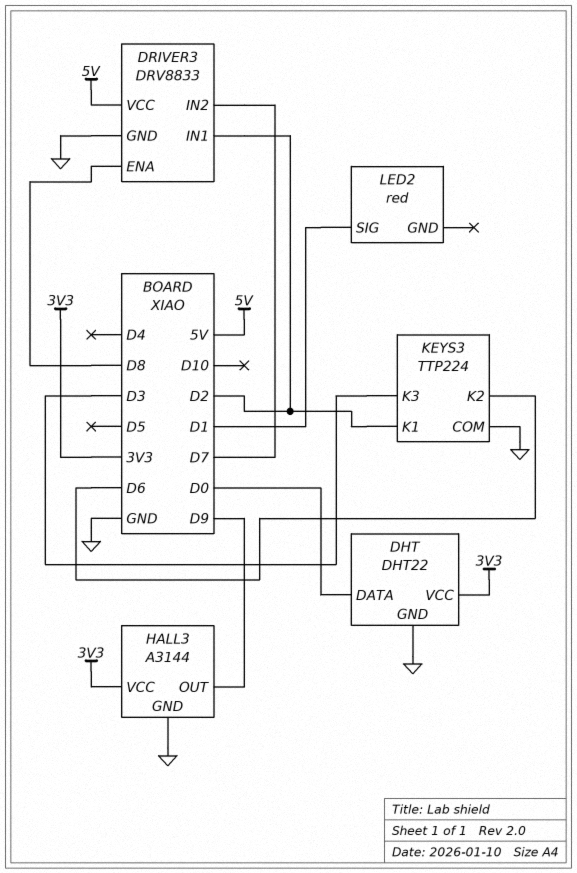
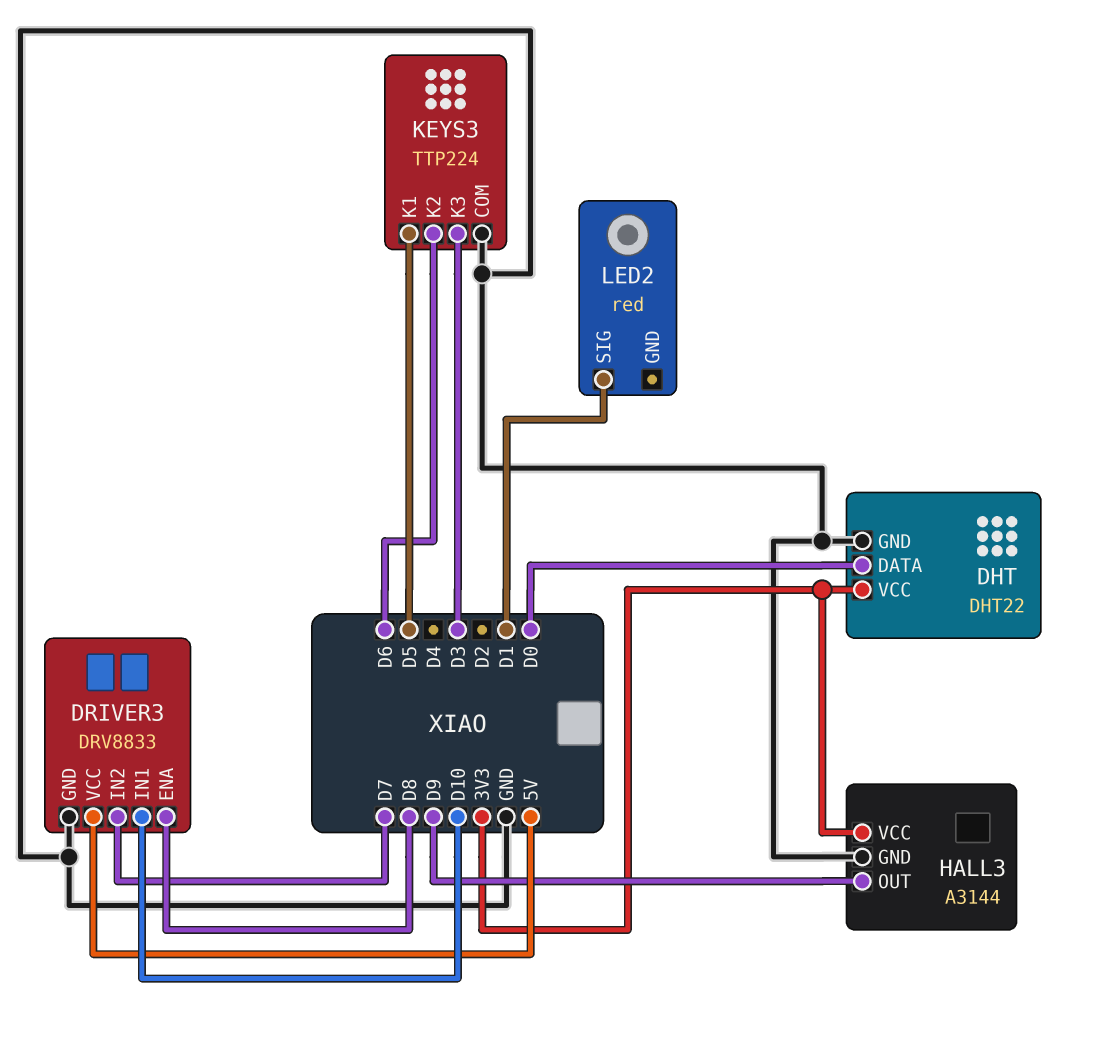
DRIVER3 pin IN1: D2 -> D10
KEYS3 pin K1: D2 -> D5

